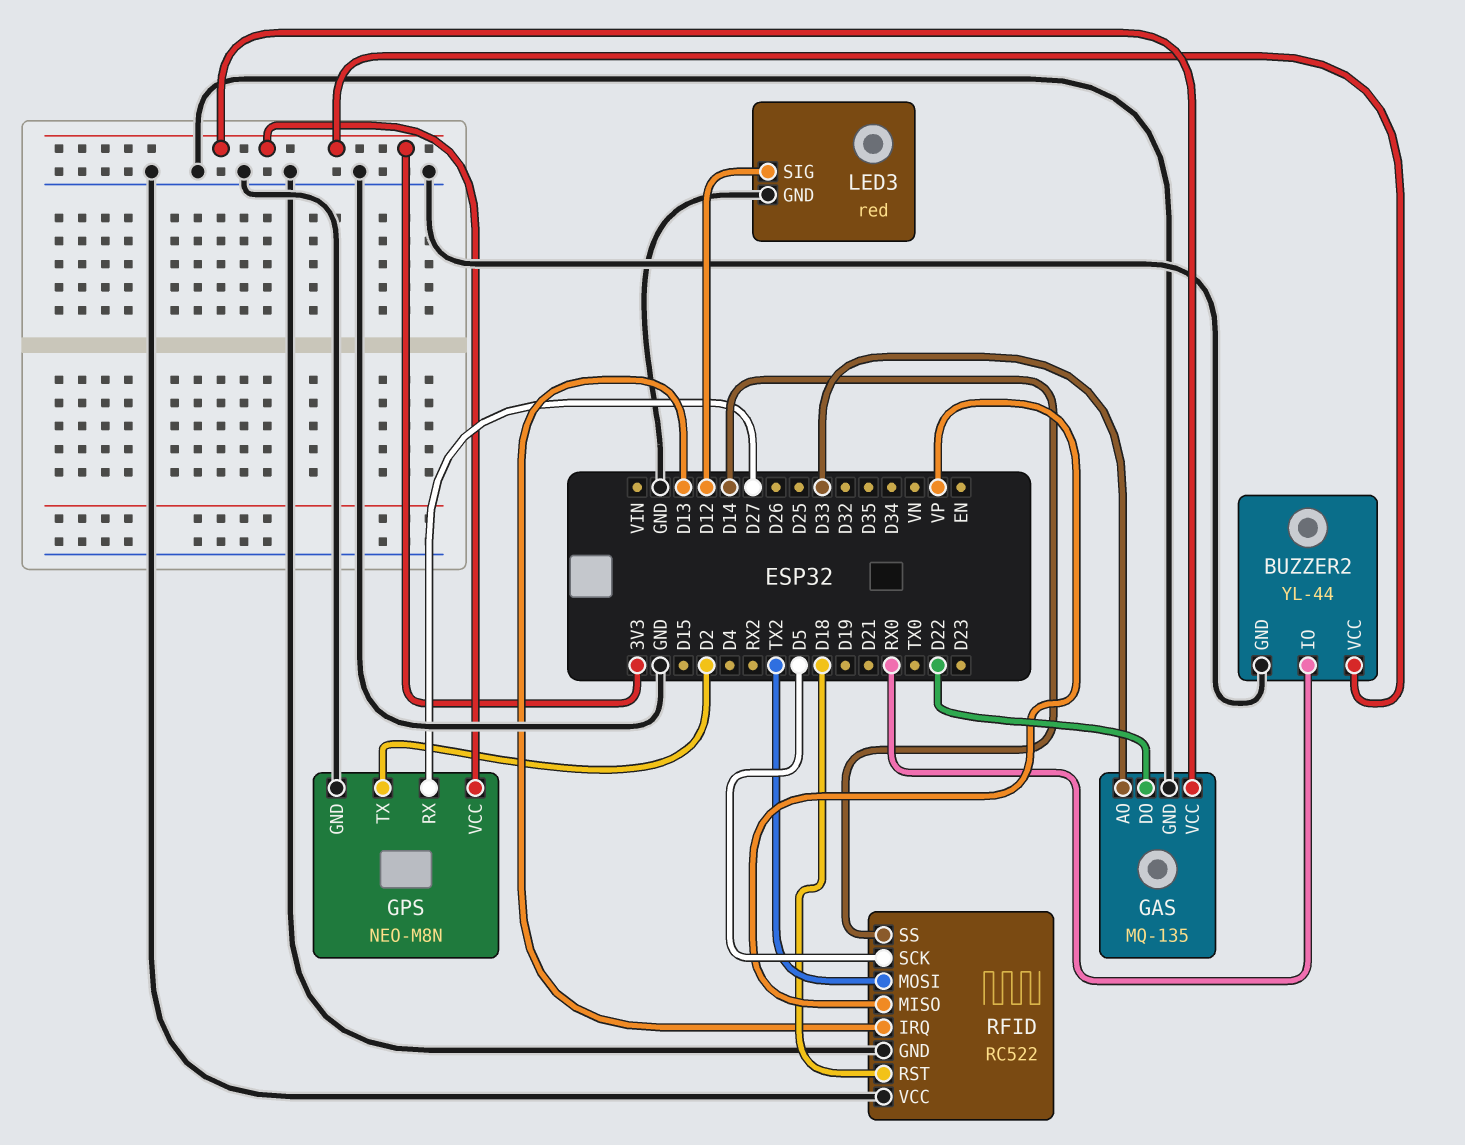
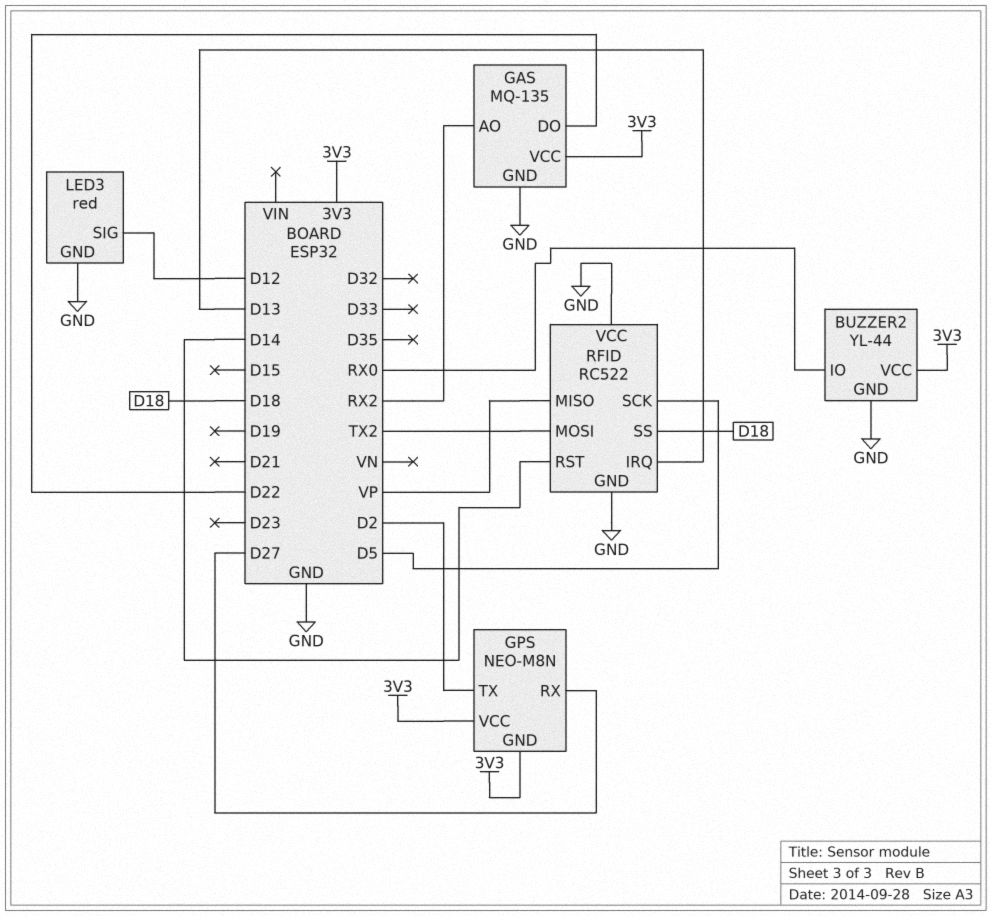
GAS pin AO: D33 -> RX2
GPS pin GND: GND -> 3V3
RFID pin RST: D18 -> D14
RFID pin SS: D14 -> D18

